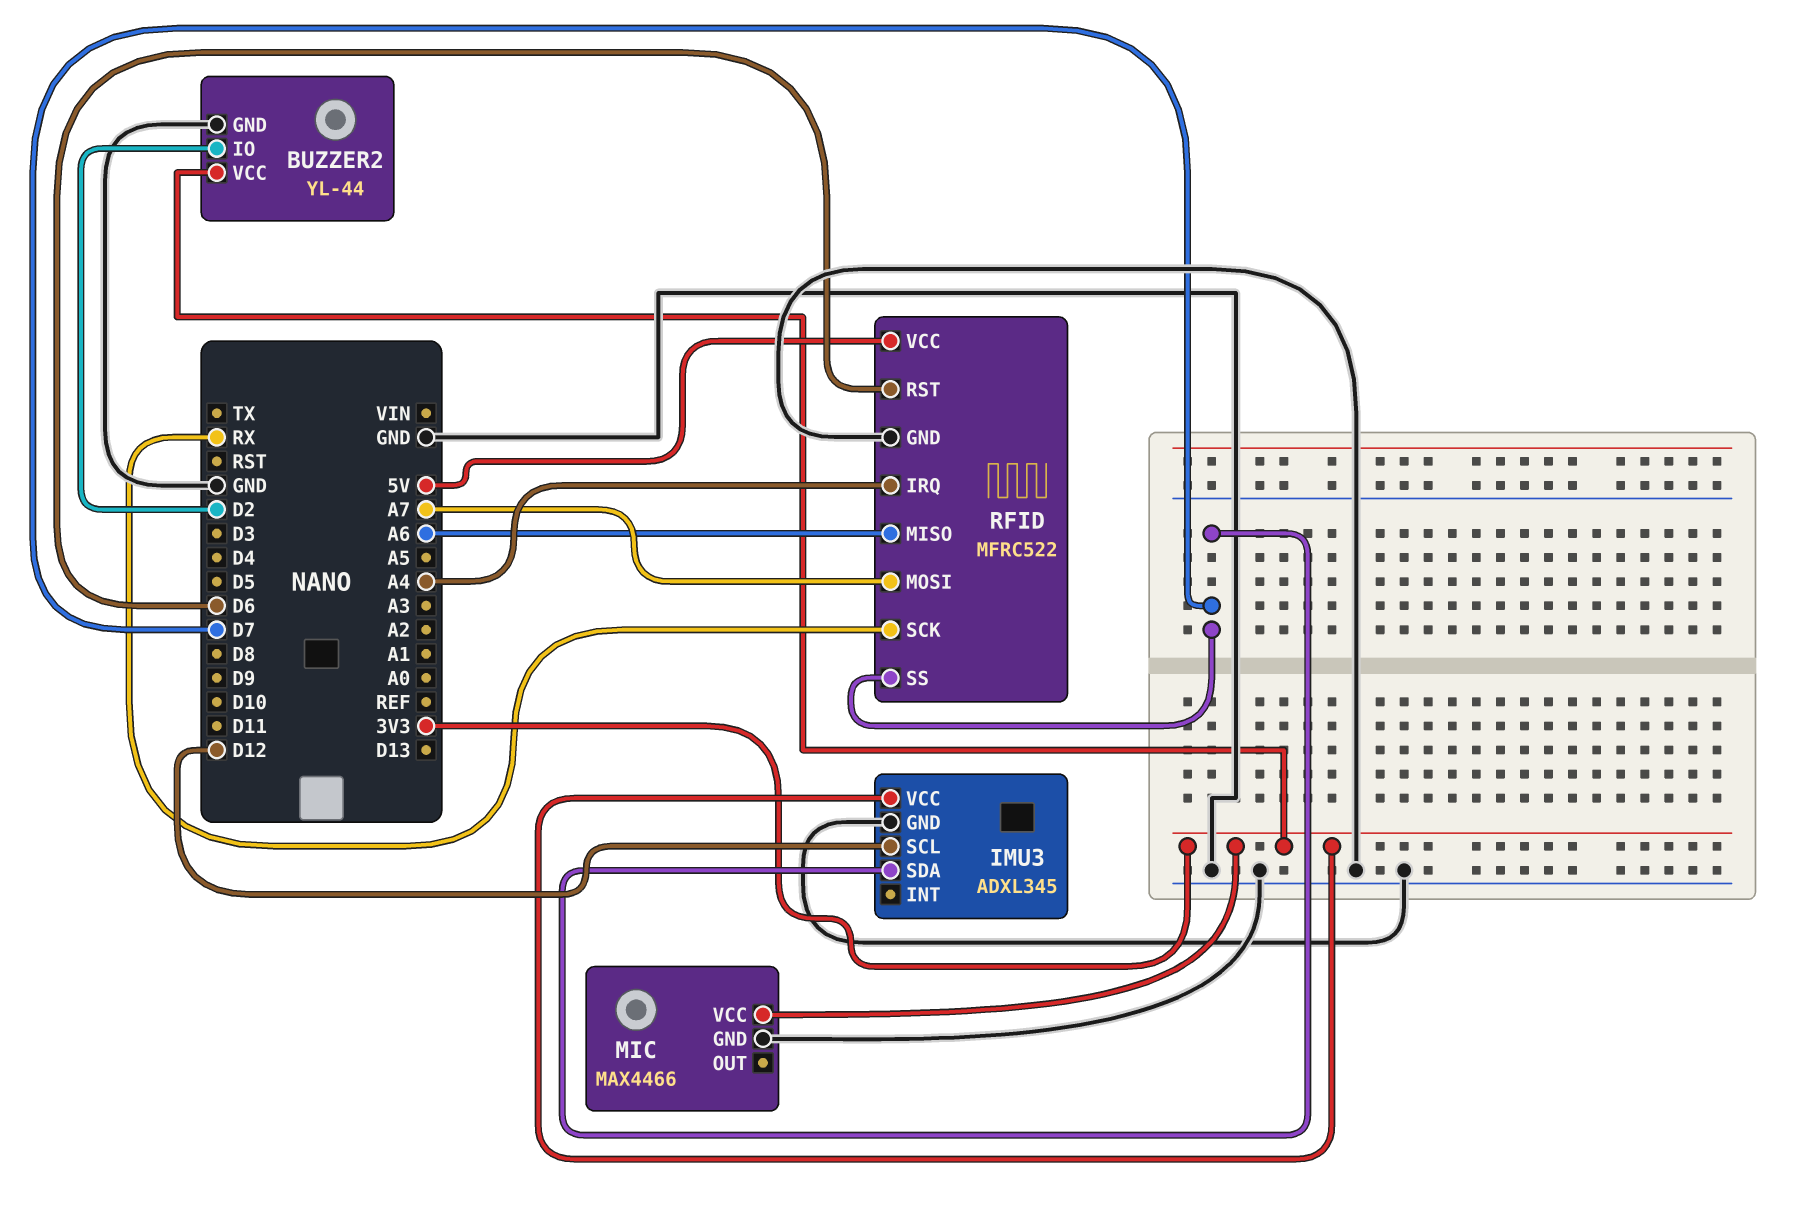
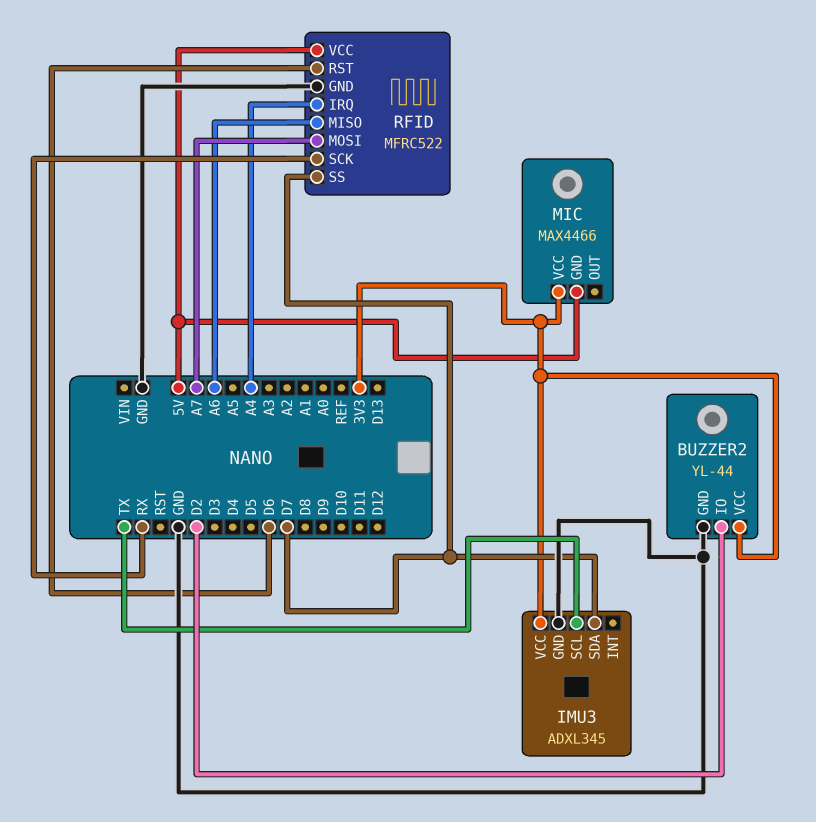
IMU3 pin SCL: D12 -> TX
MIC pin GND: GND -> 5V

